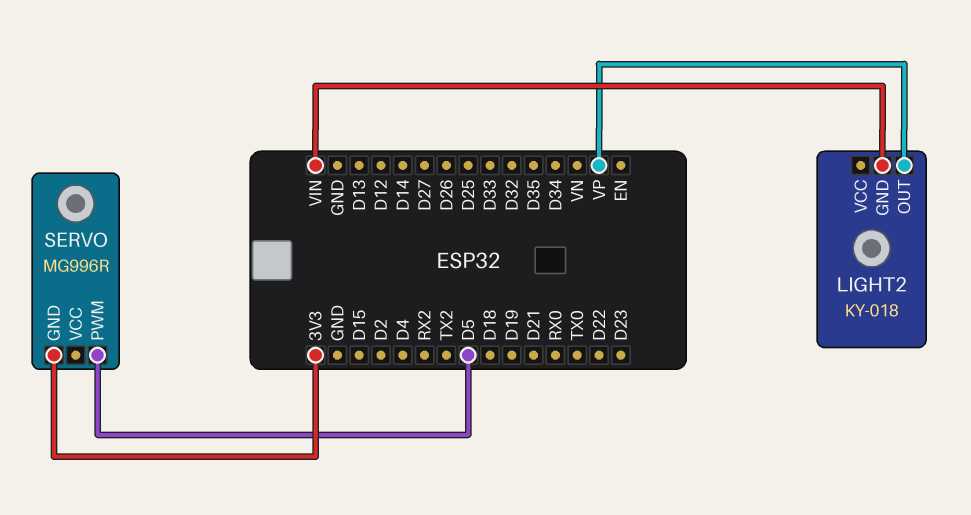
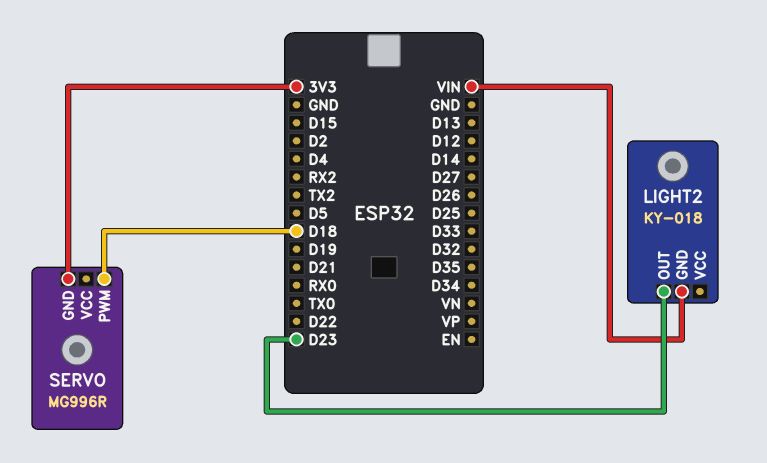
LIGHT2 pin OUT: VP -> D23
SERVO pin PWM: D5 -> D18

